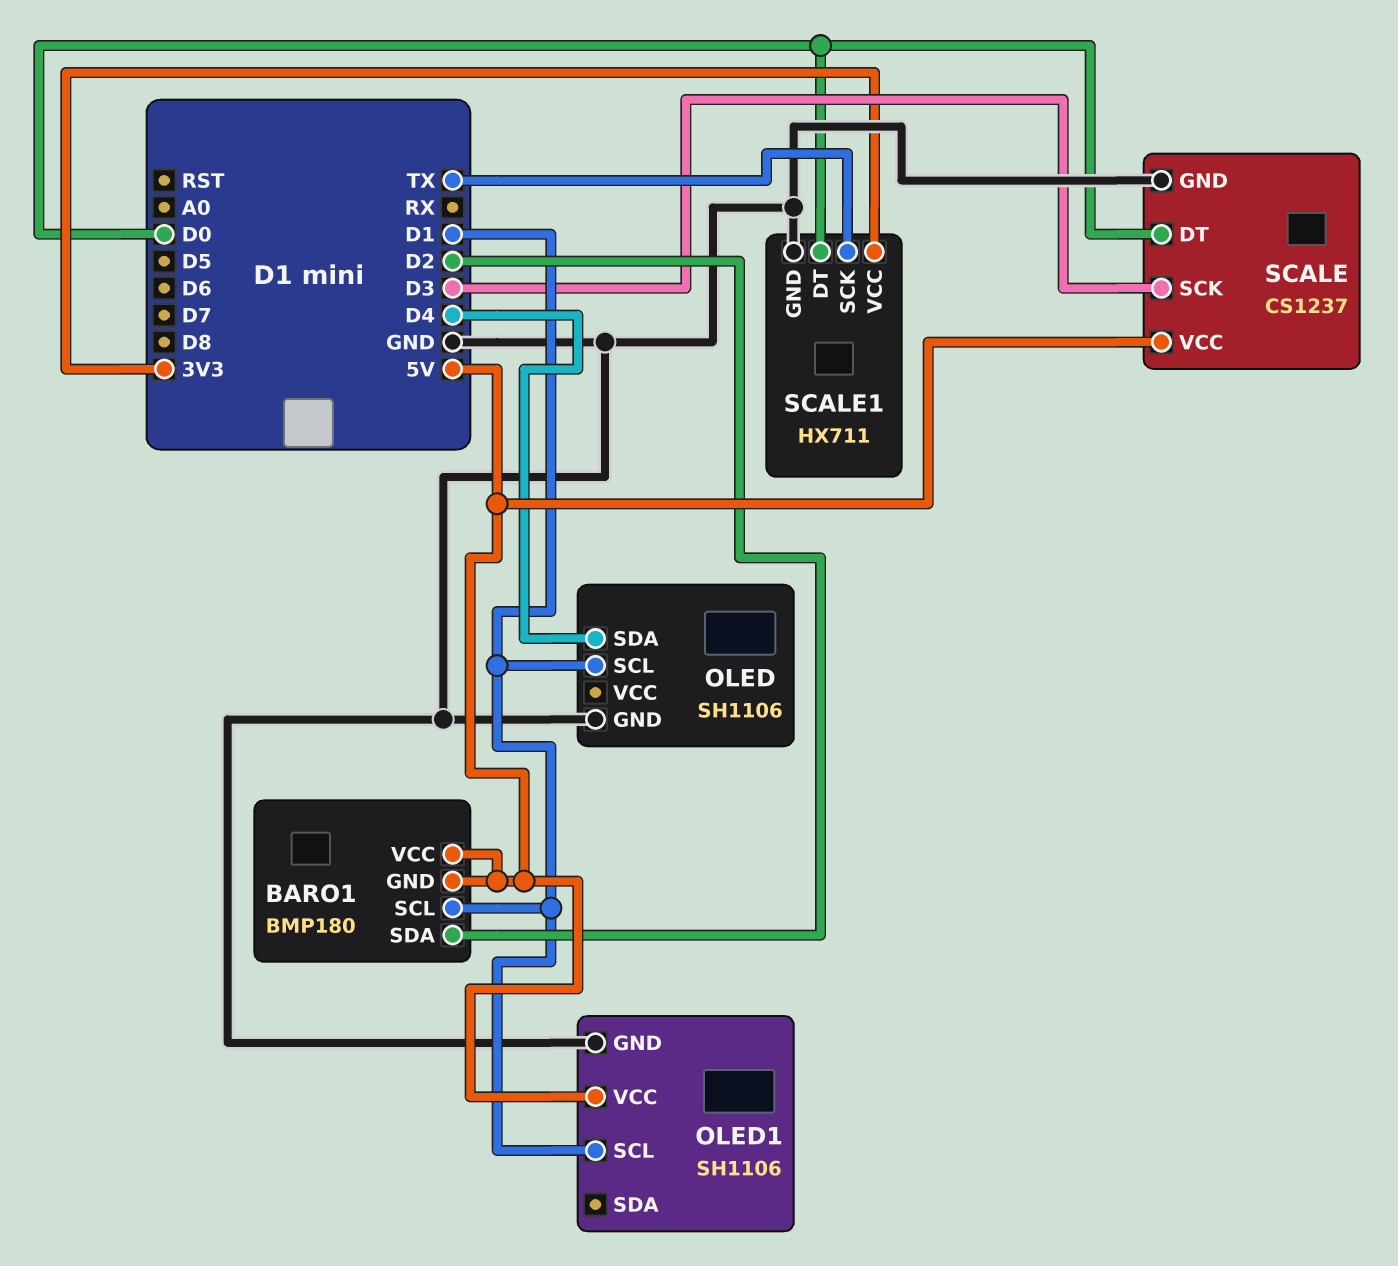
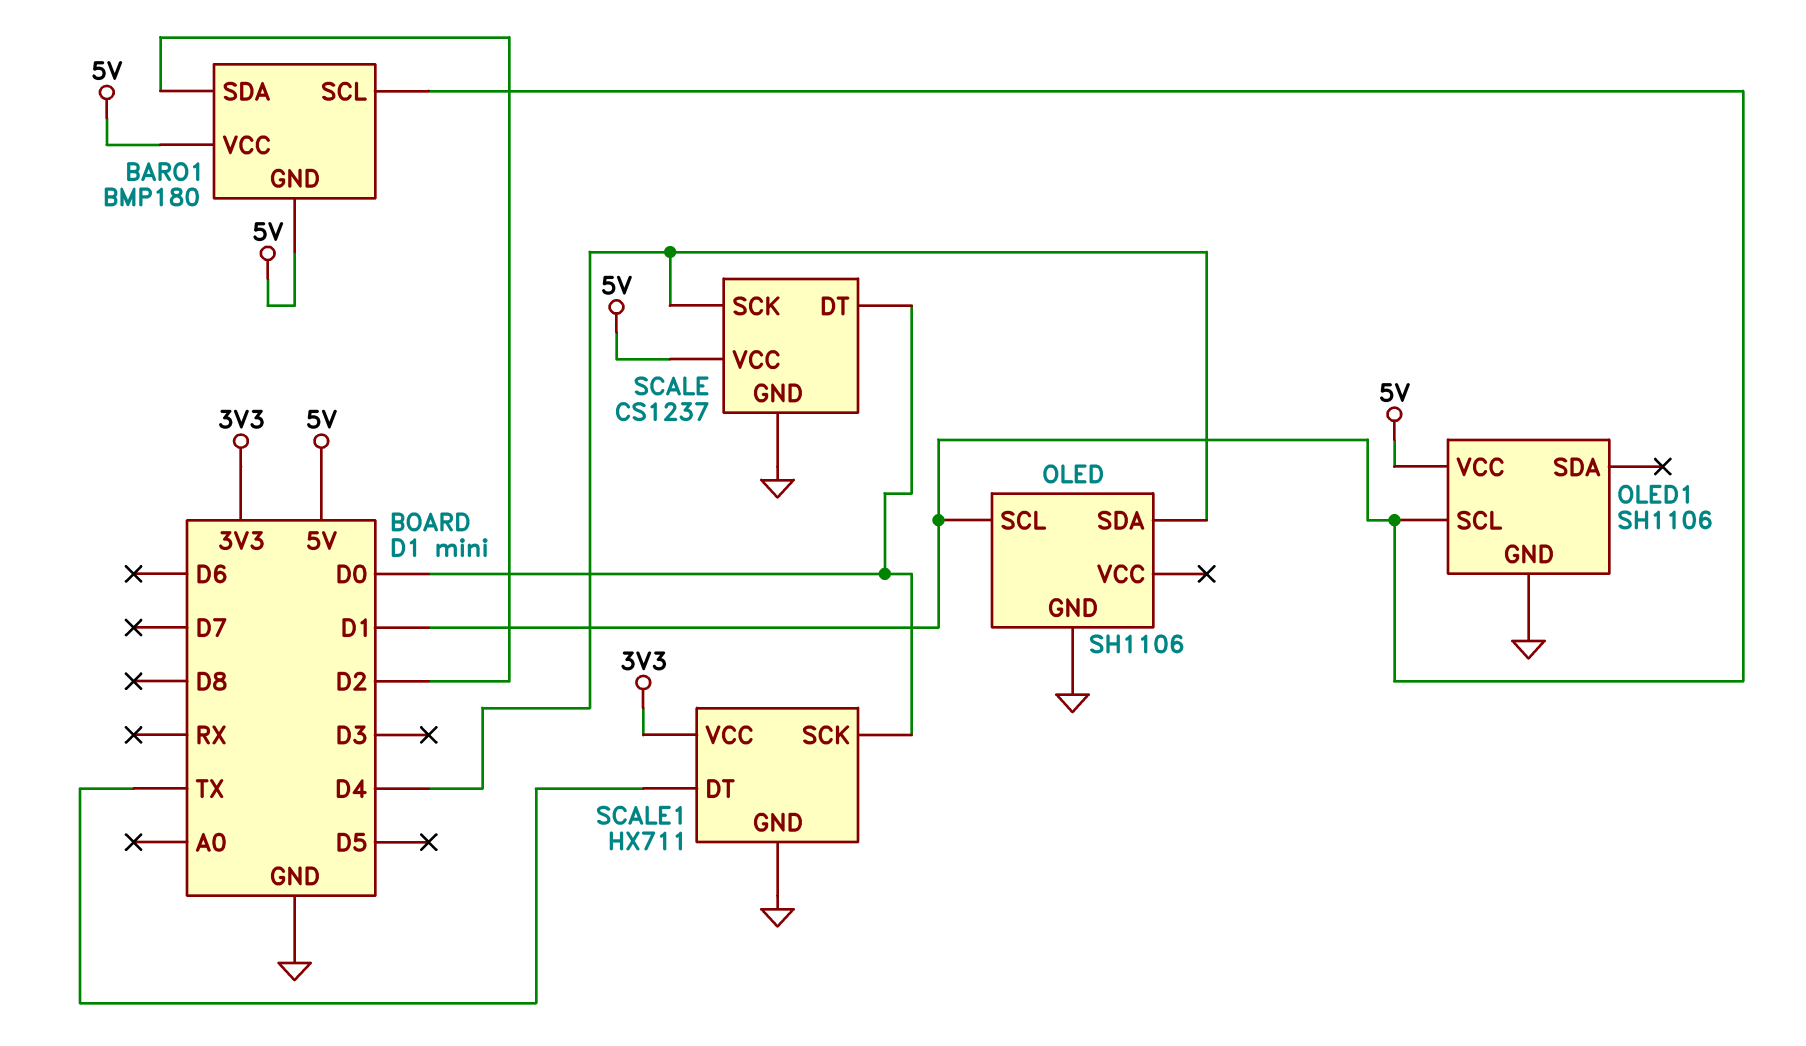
SCALE pin SCK: D3 -> D4
SCALE1 pin DT: D0 -> TX
SCALE1 pin SCK: TX -> D0

